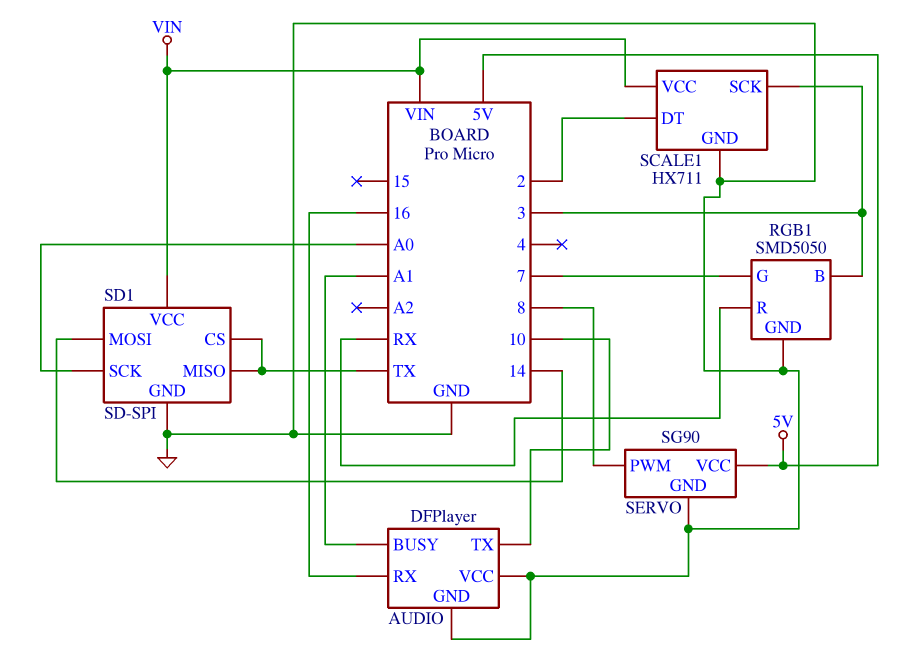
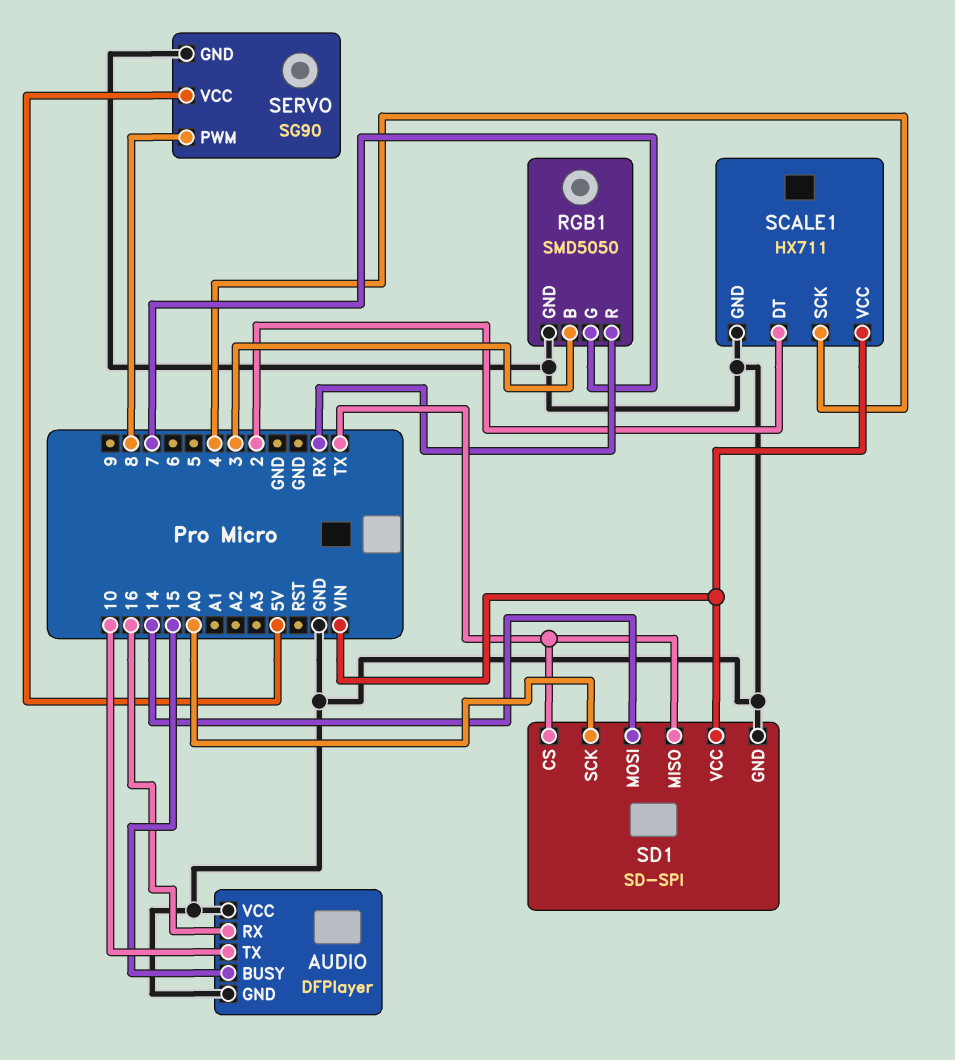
AUDIO pin BUSY: A1 -> 15
SCALE1 pin SCK: 3 -> 4

